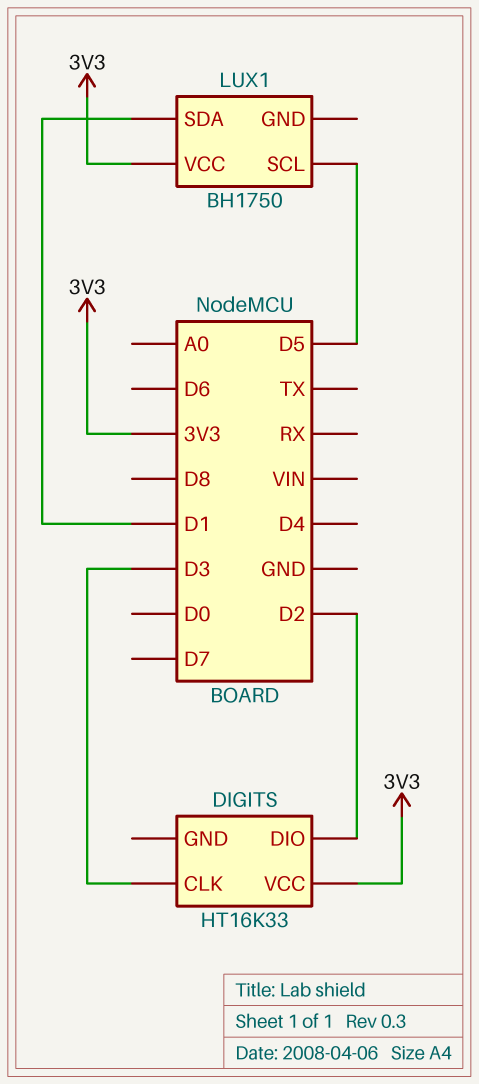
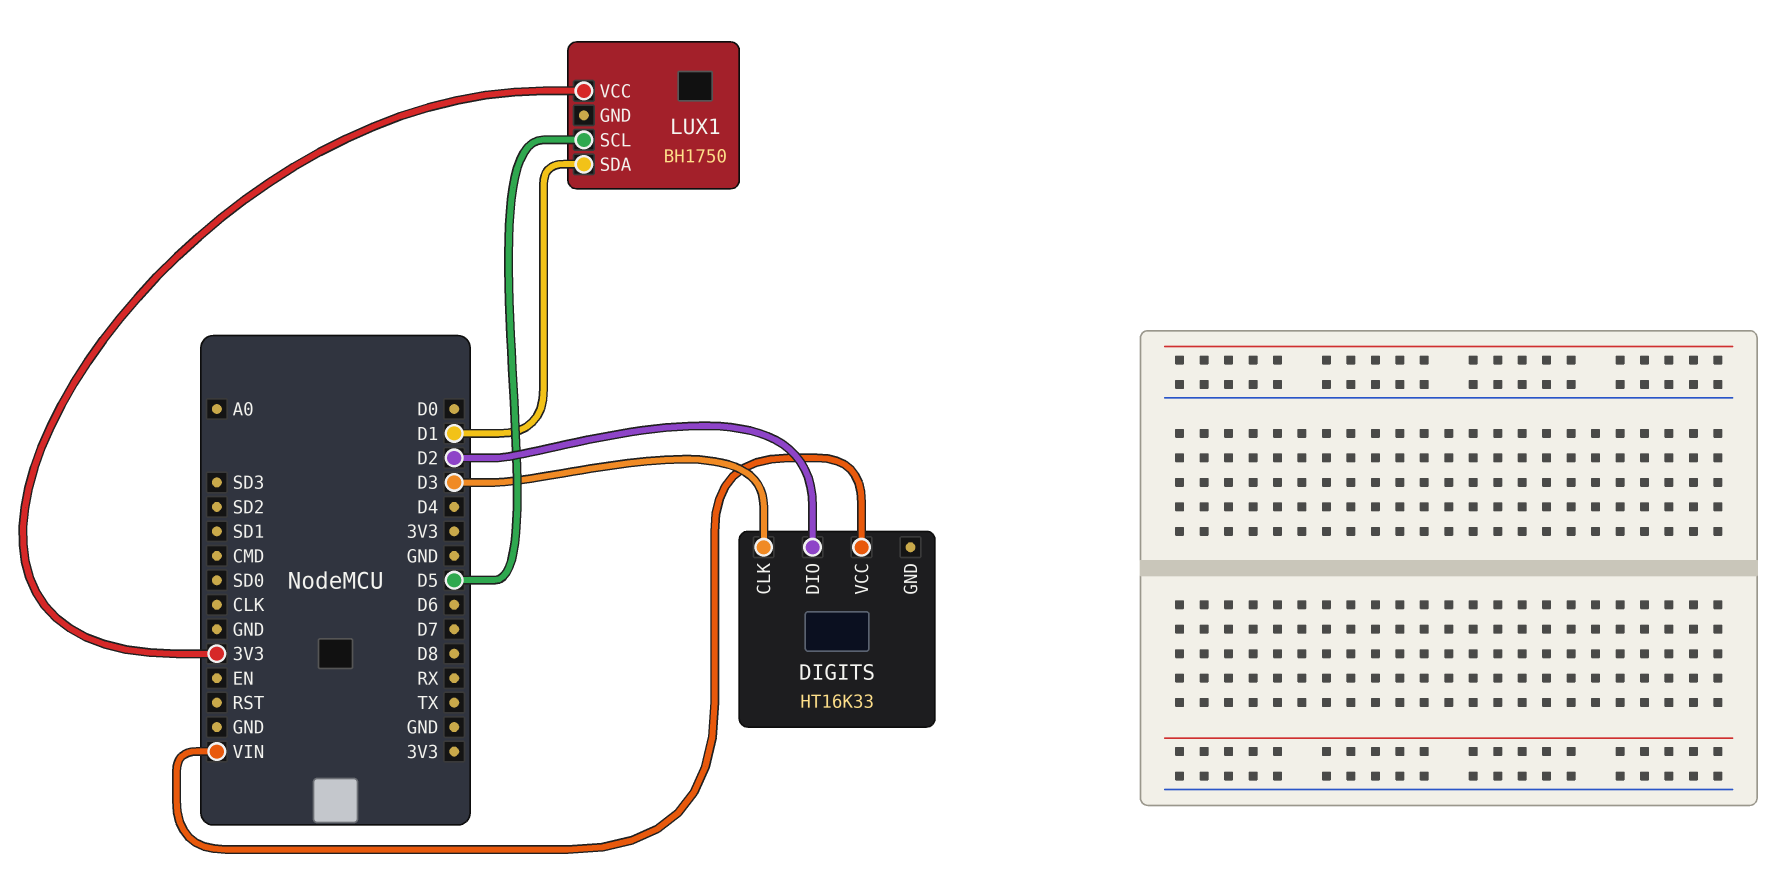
DIGITS pin VCC: 3V3 -> VIN

